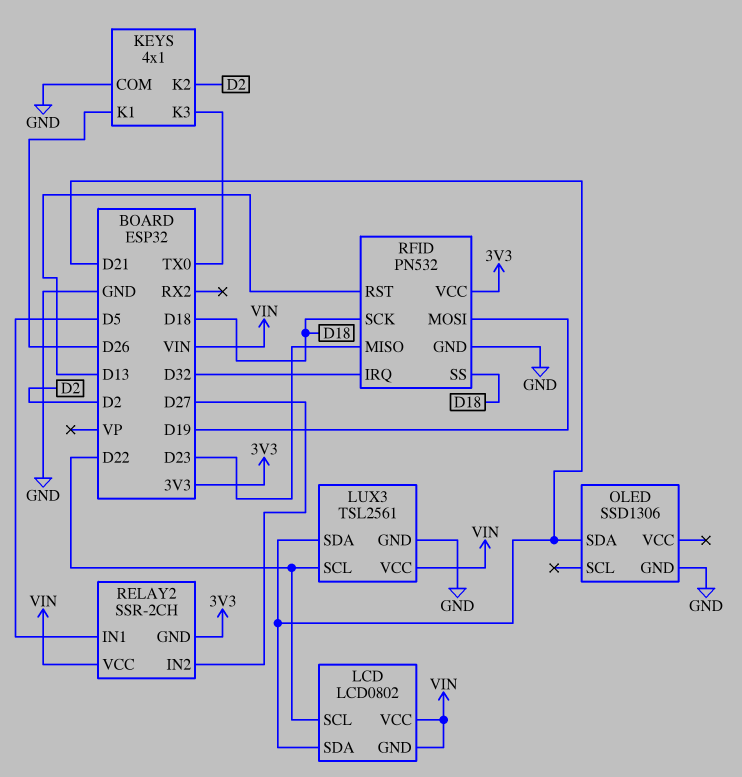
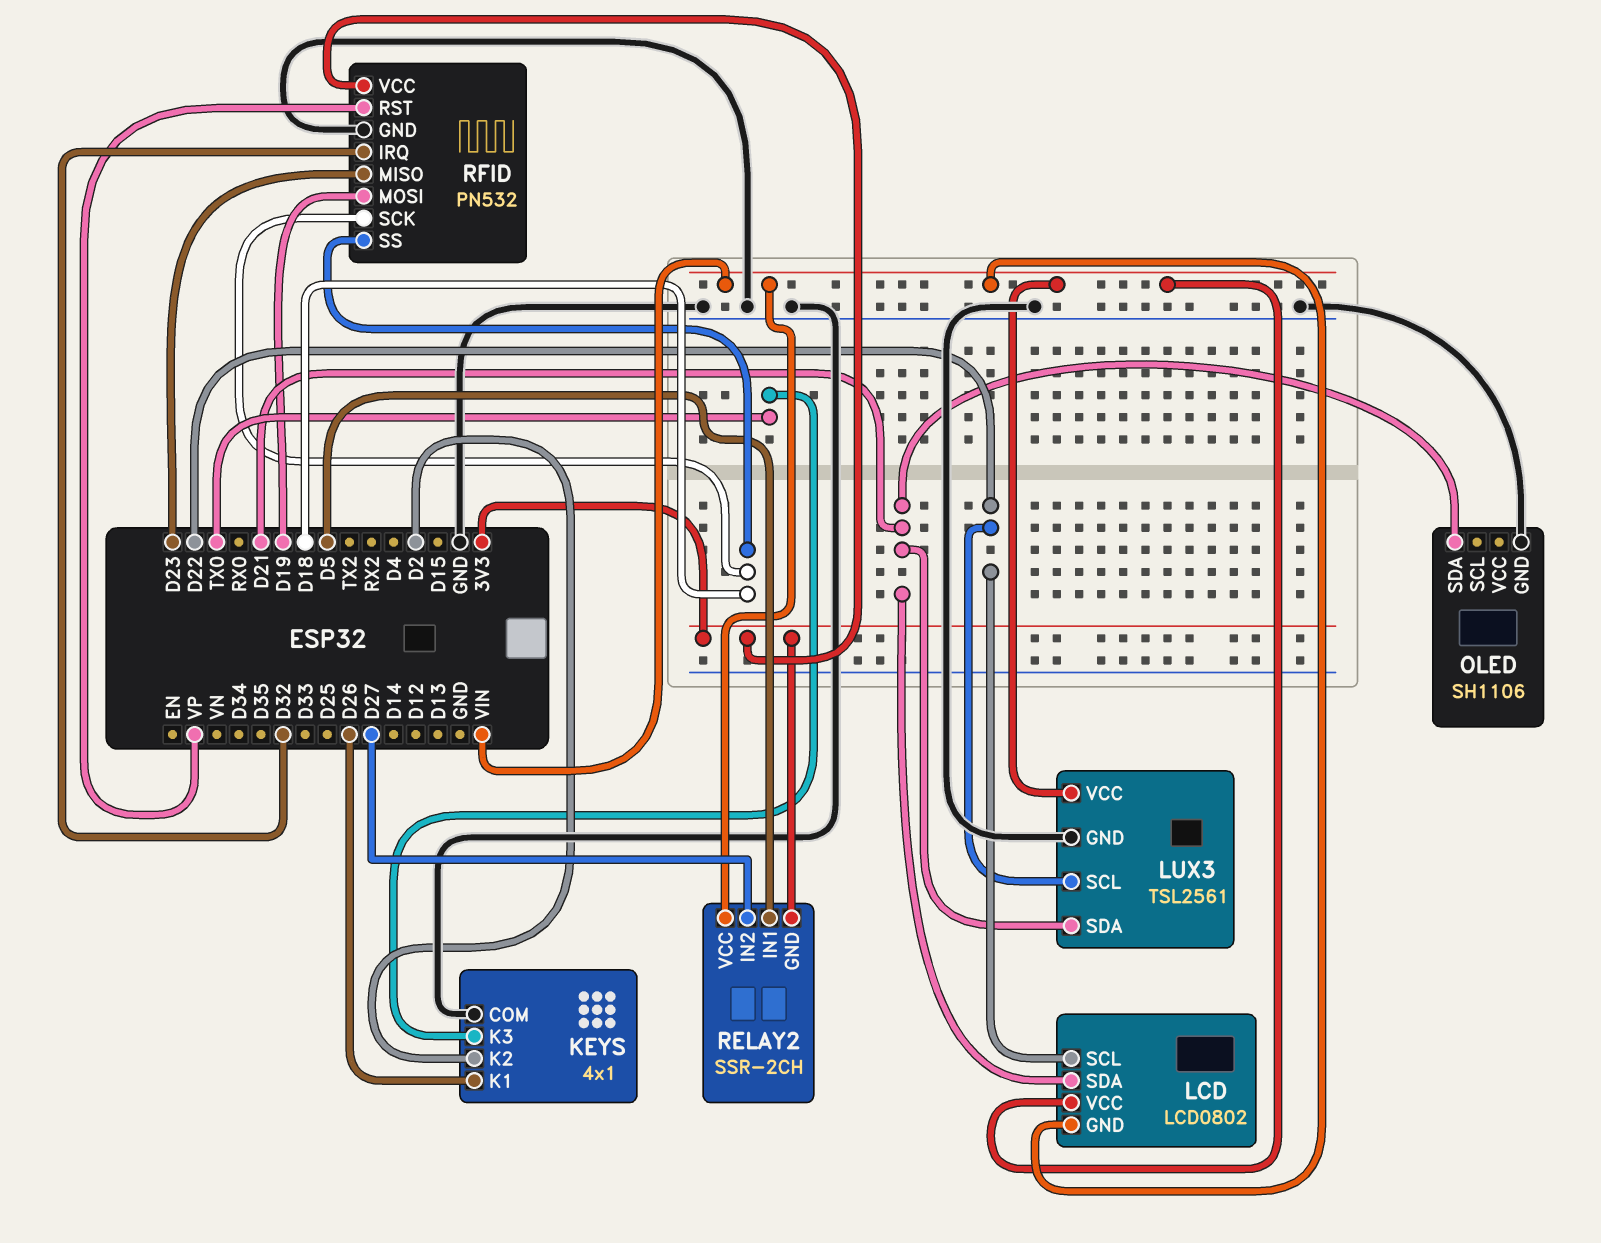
OLED: SSD1306 -> SH1106
RFID pin RST: D13 -> VP

